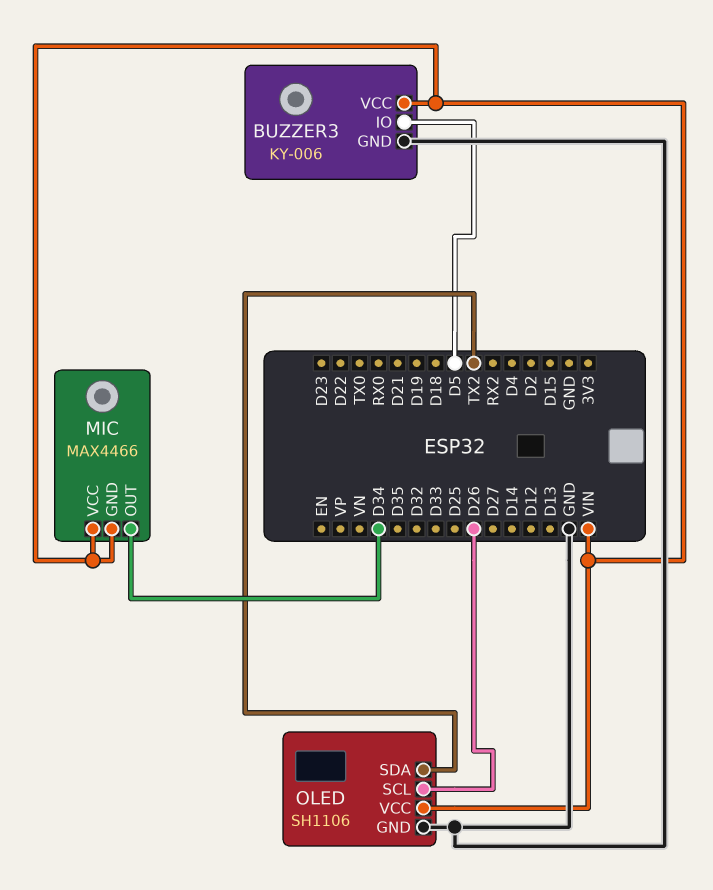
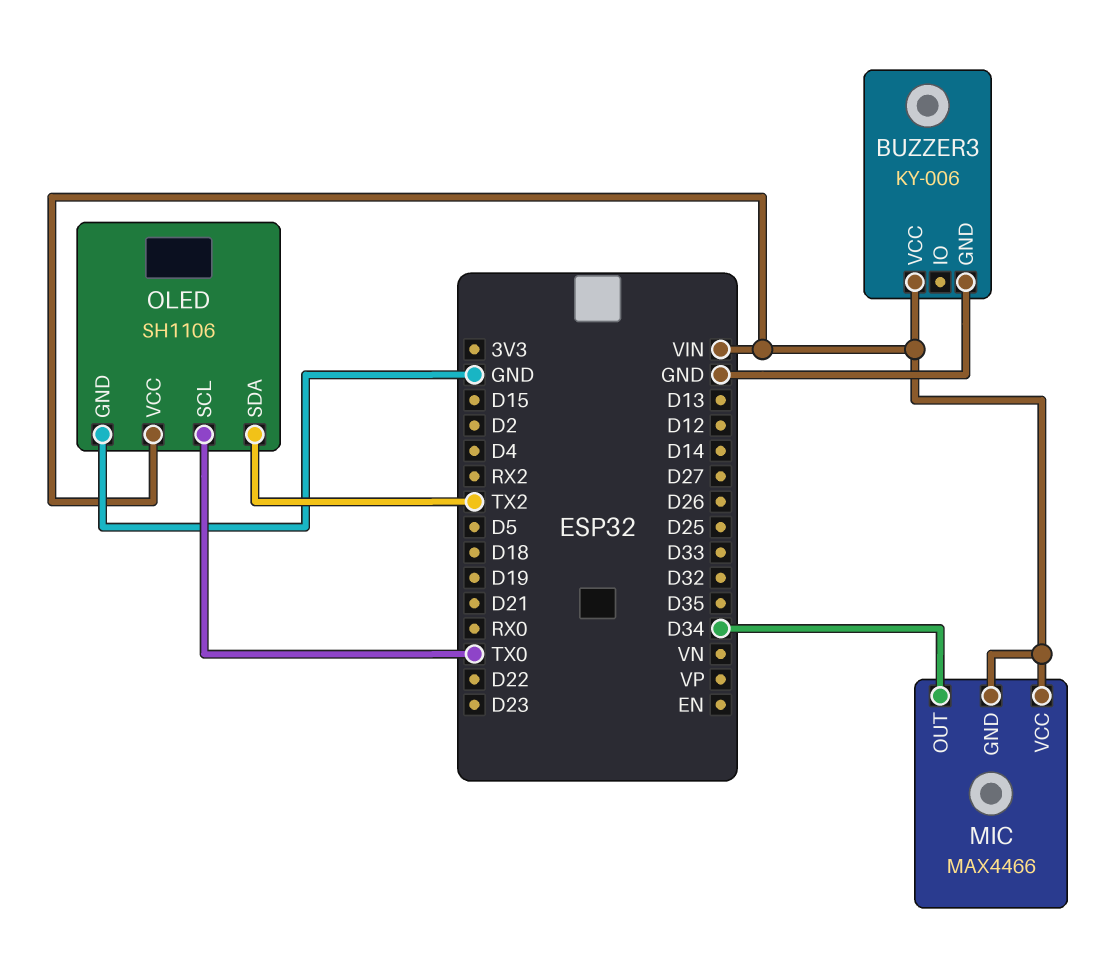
BUZZER3 pin IO: D5 -> none
OLED pin SCL: D26 -> TX0

